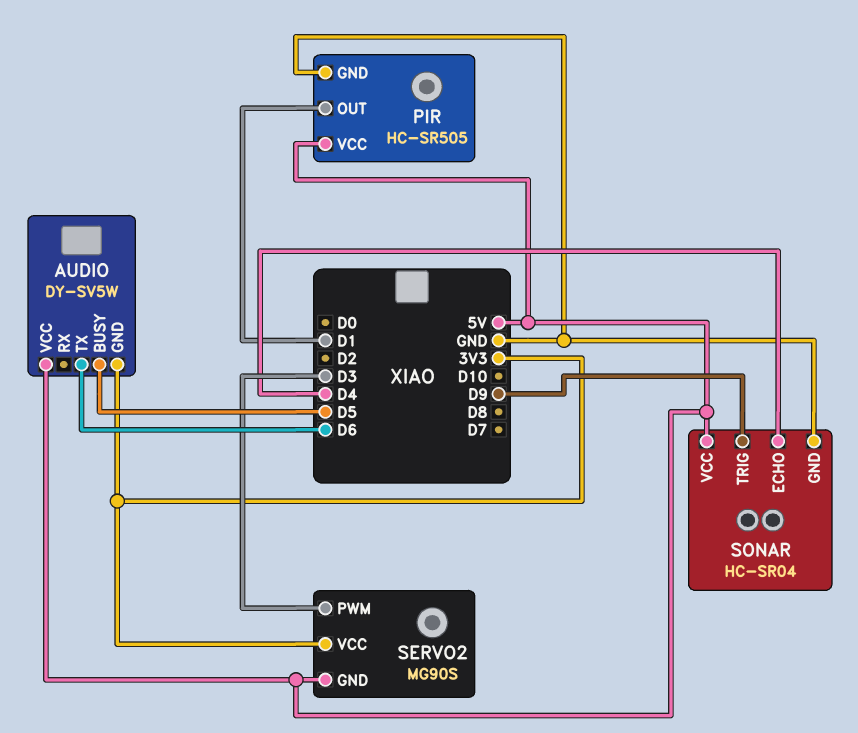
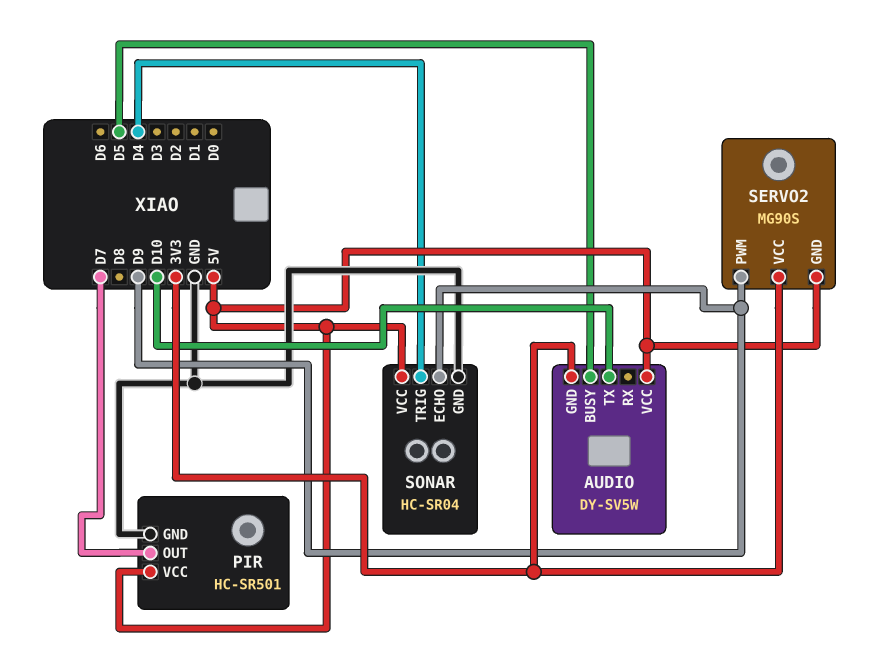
AUDIO pin TX: D6 -> D10
PIR: HC-SR505 -> HC-SR501
PIR pin OUT: D1 -> D7
SERVO2 pin PWM: D3 -> D9
SONAR pin ECHO: D4 -> D9
SONAR pin TRIG: D9 -> D4

